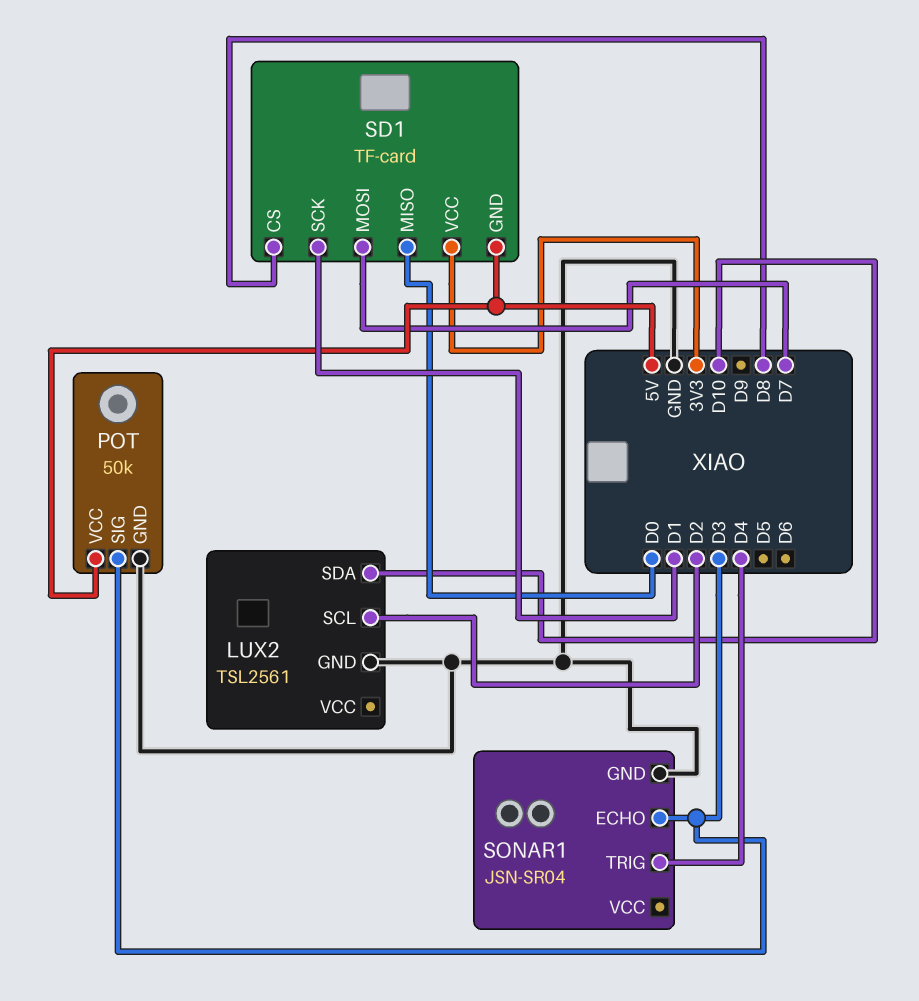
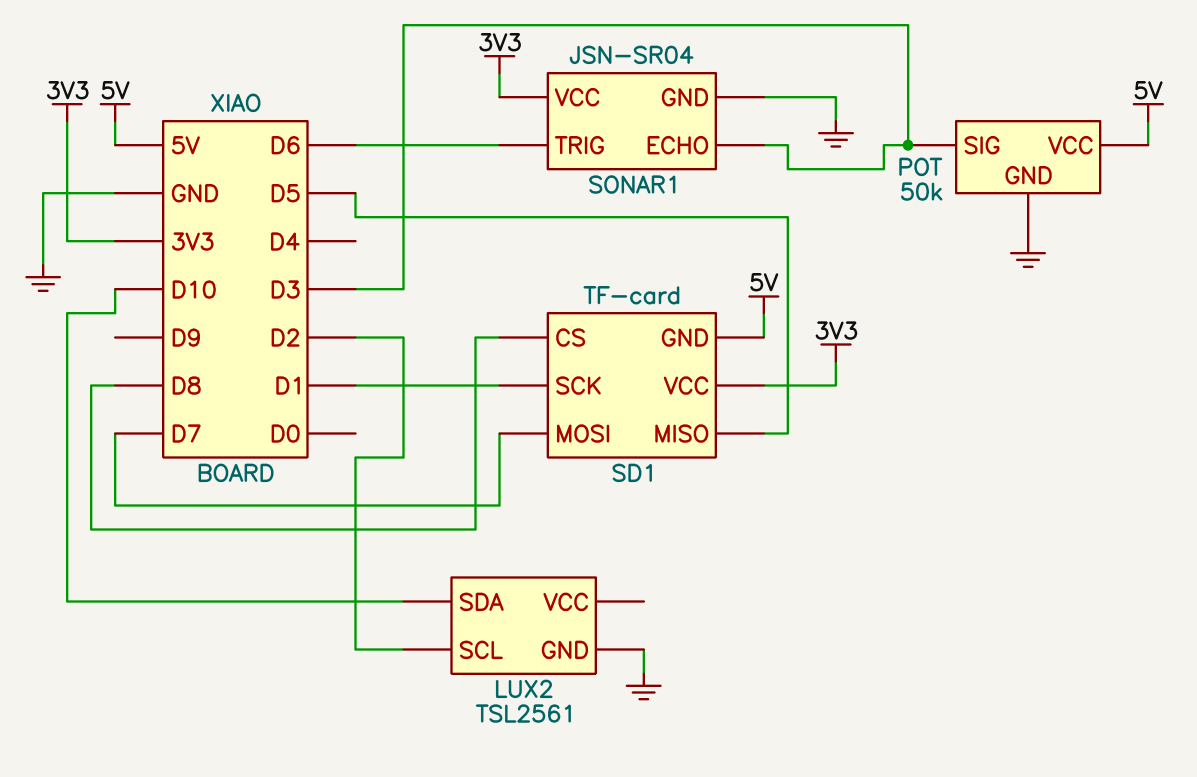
SD1 pin MISO: D0 -> D5
SONAR1 pin TRIG: D4 -> D6
SONAR1 pin VCC: none -> 3V3

